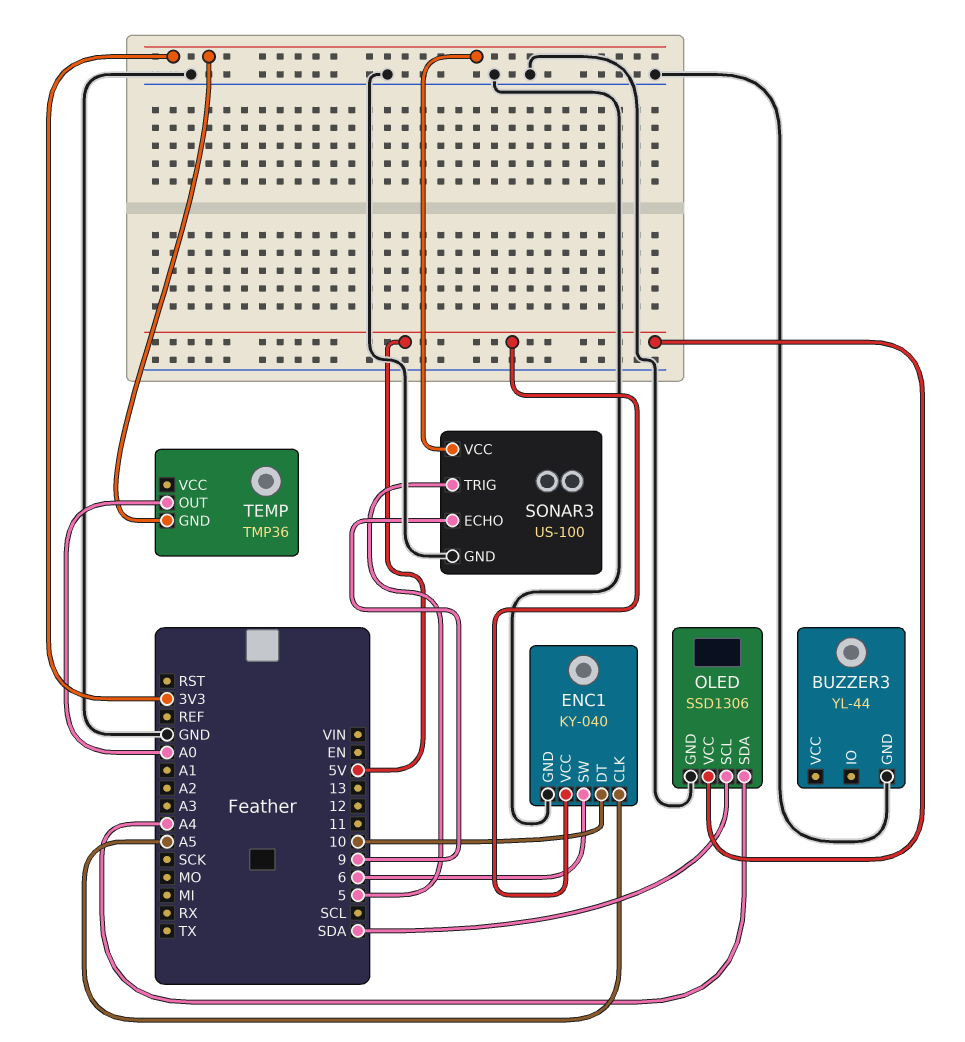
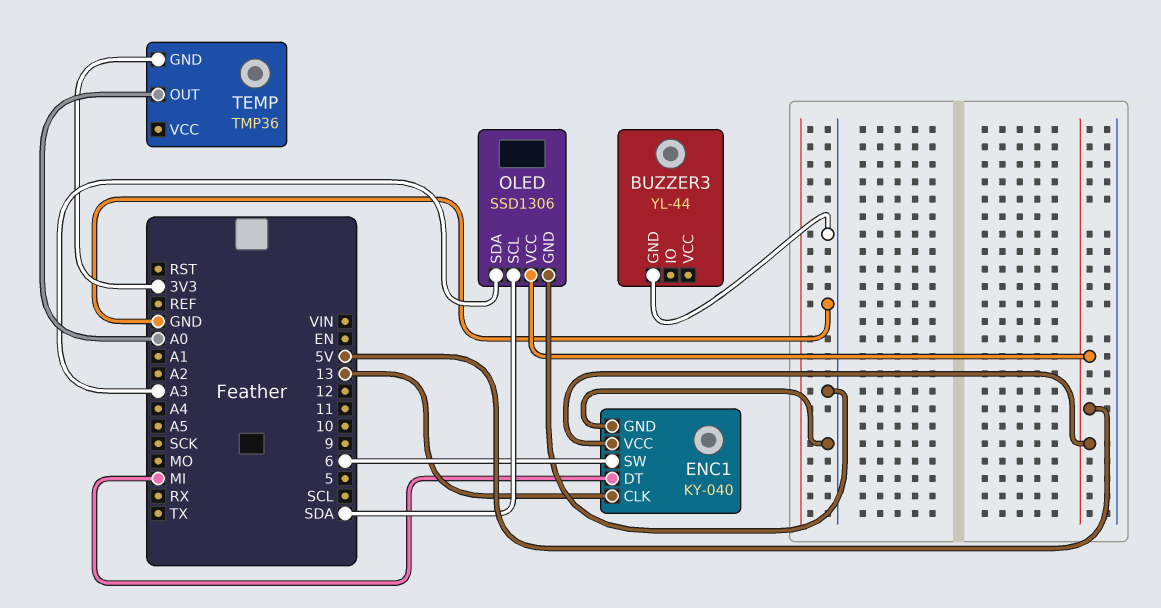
ENC1 pin CLK: A5 -> 13
ENC1 pin DT: 10 -> MI
OLED pin SDA: A4 -> A3
SONAR3: US-100 -> none
SONAR3 pin ECHO: 9 -> none
SONAR3 pin GND: GND -> none
SONAR3 pin TRIG: 5 -> none
SONAR3 pin VCC: 3V3 -> none

